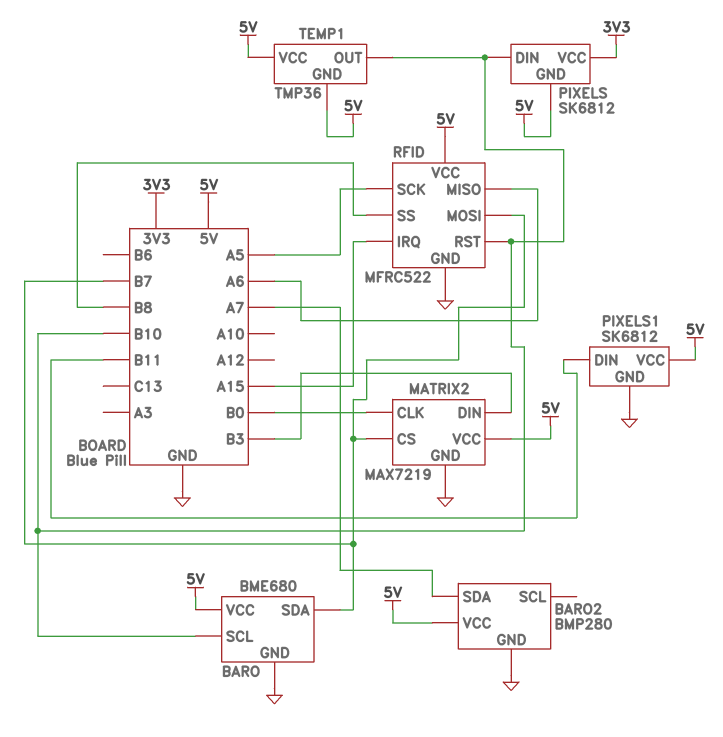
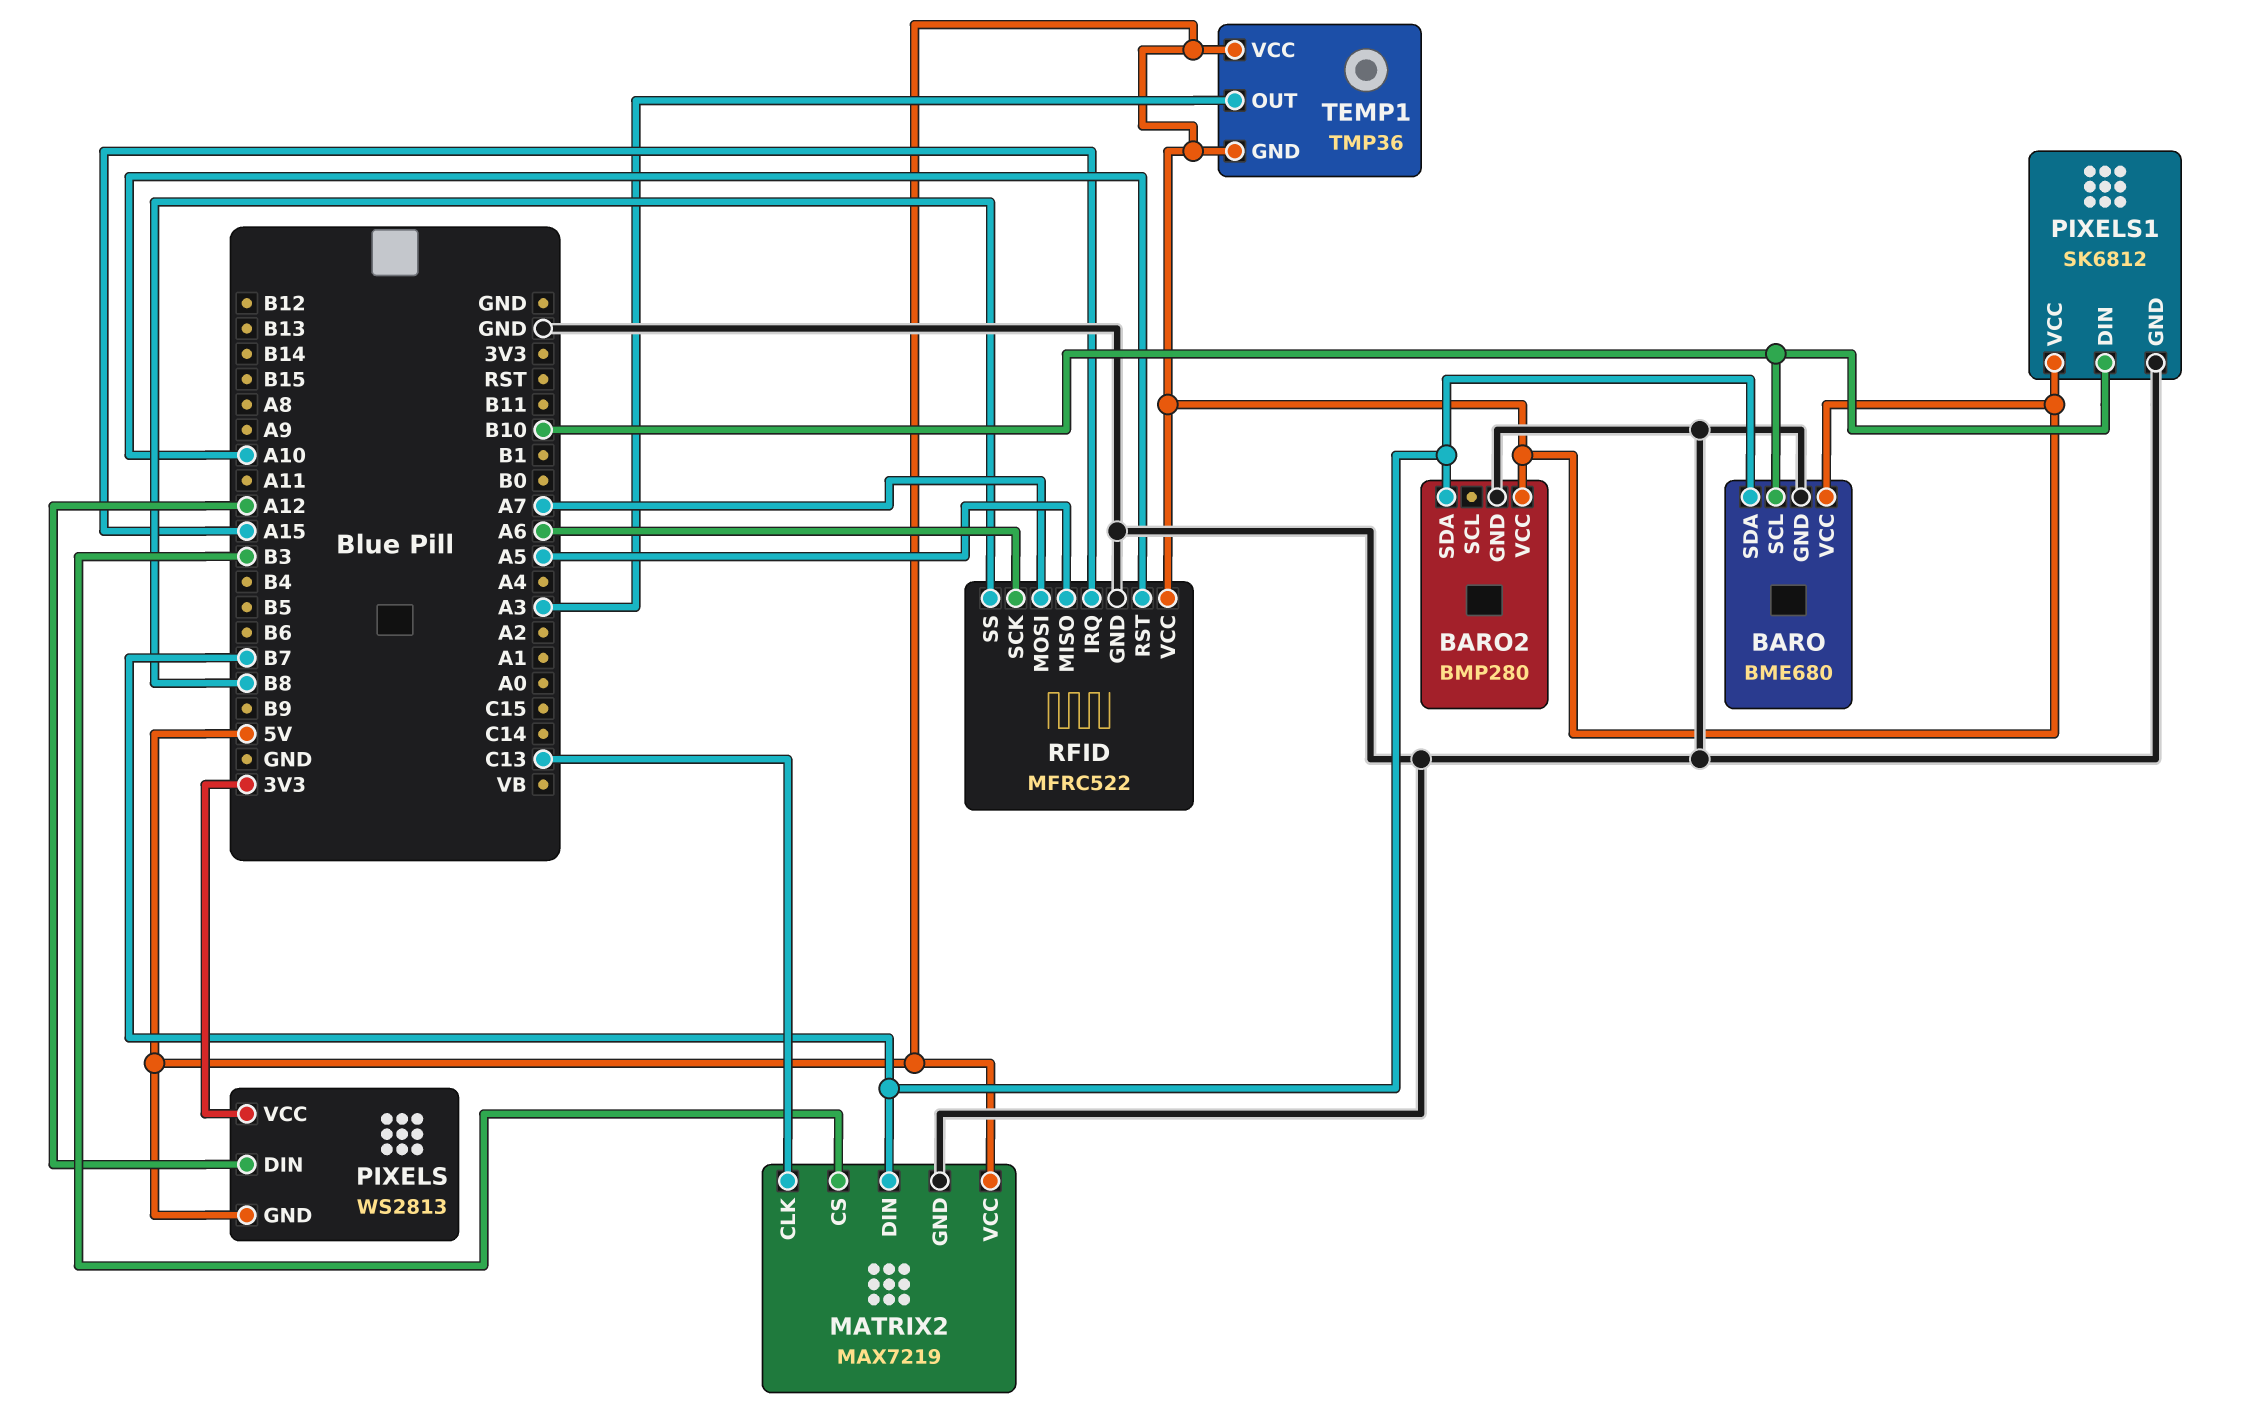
BARO2 pin SDA: A7 -> B7
MATRIX2 pin CLK: B0 -> C13
MATRIX2 pin CS: B7 -> B3
MATRIX2 pin DIN: B3 -> B7
PIXELS: SK6812 -> WS2813
PIXELS pin DIN: B10 -> A12
PIXELS1 pin DIN: B11 -> B10
RFID pin MISO: A6 -> A5
RFID pin MOSI: B7 -> A7
RFID pin RST: B10 -> A10
RFID pin SCK: A5 -> A6
TEMP1 pin OUT: B10 -> A3

